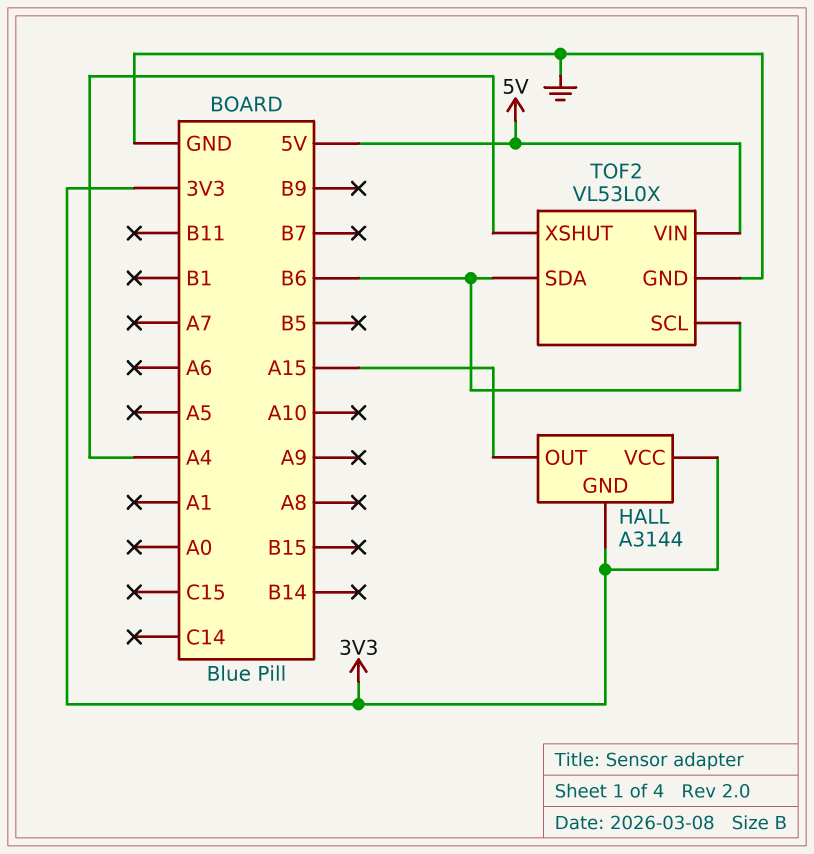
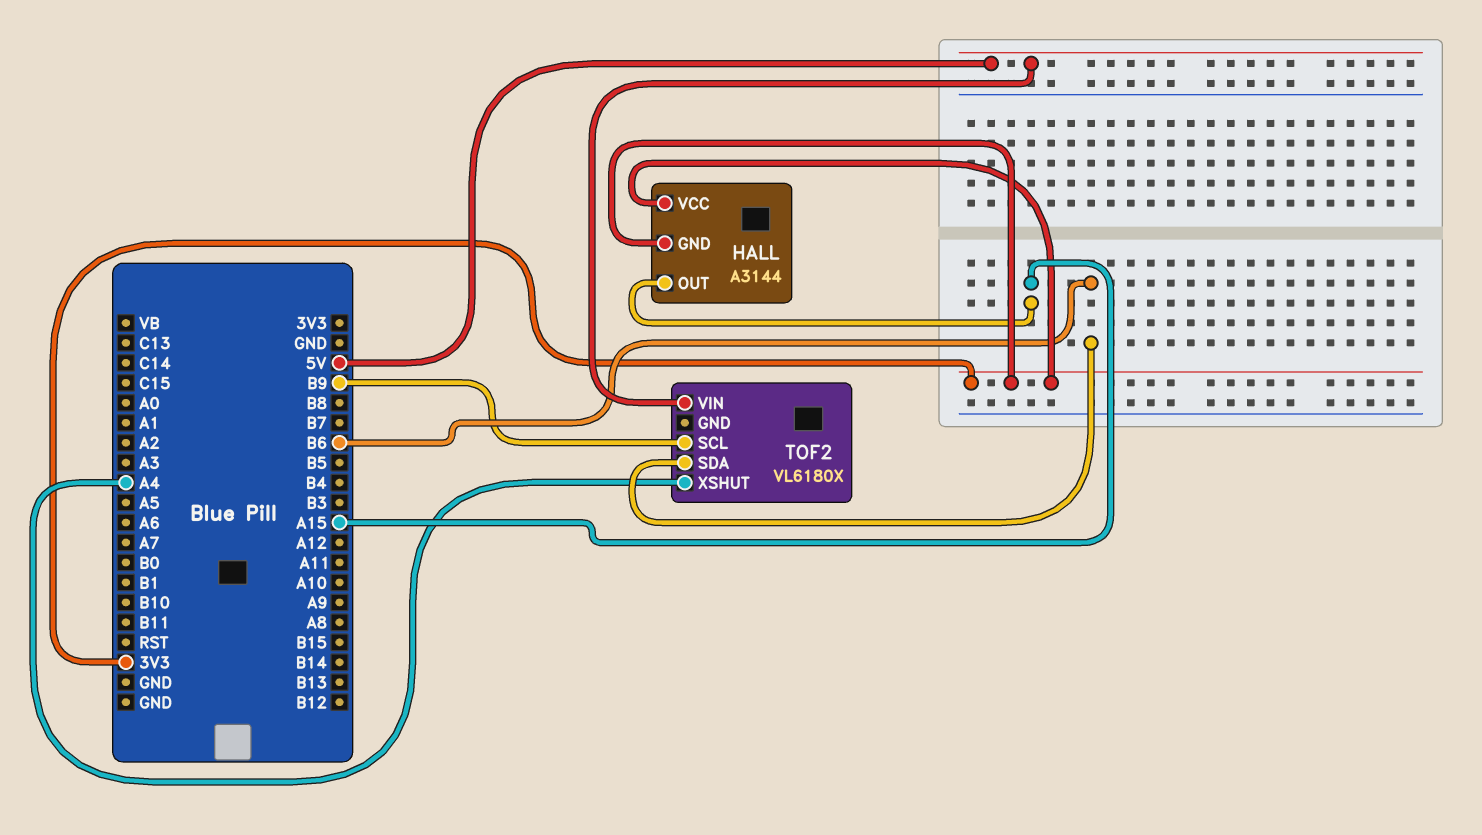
TOF2: VL53L0X -> VL6180X
TOF2 pin GND: GND -> none
TOF2 pin SCL: B6 -> B9

